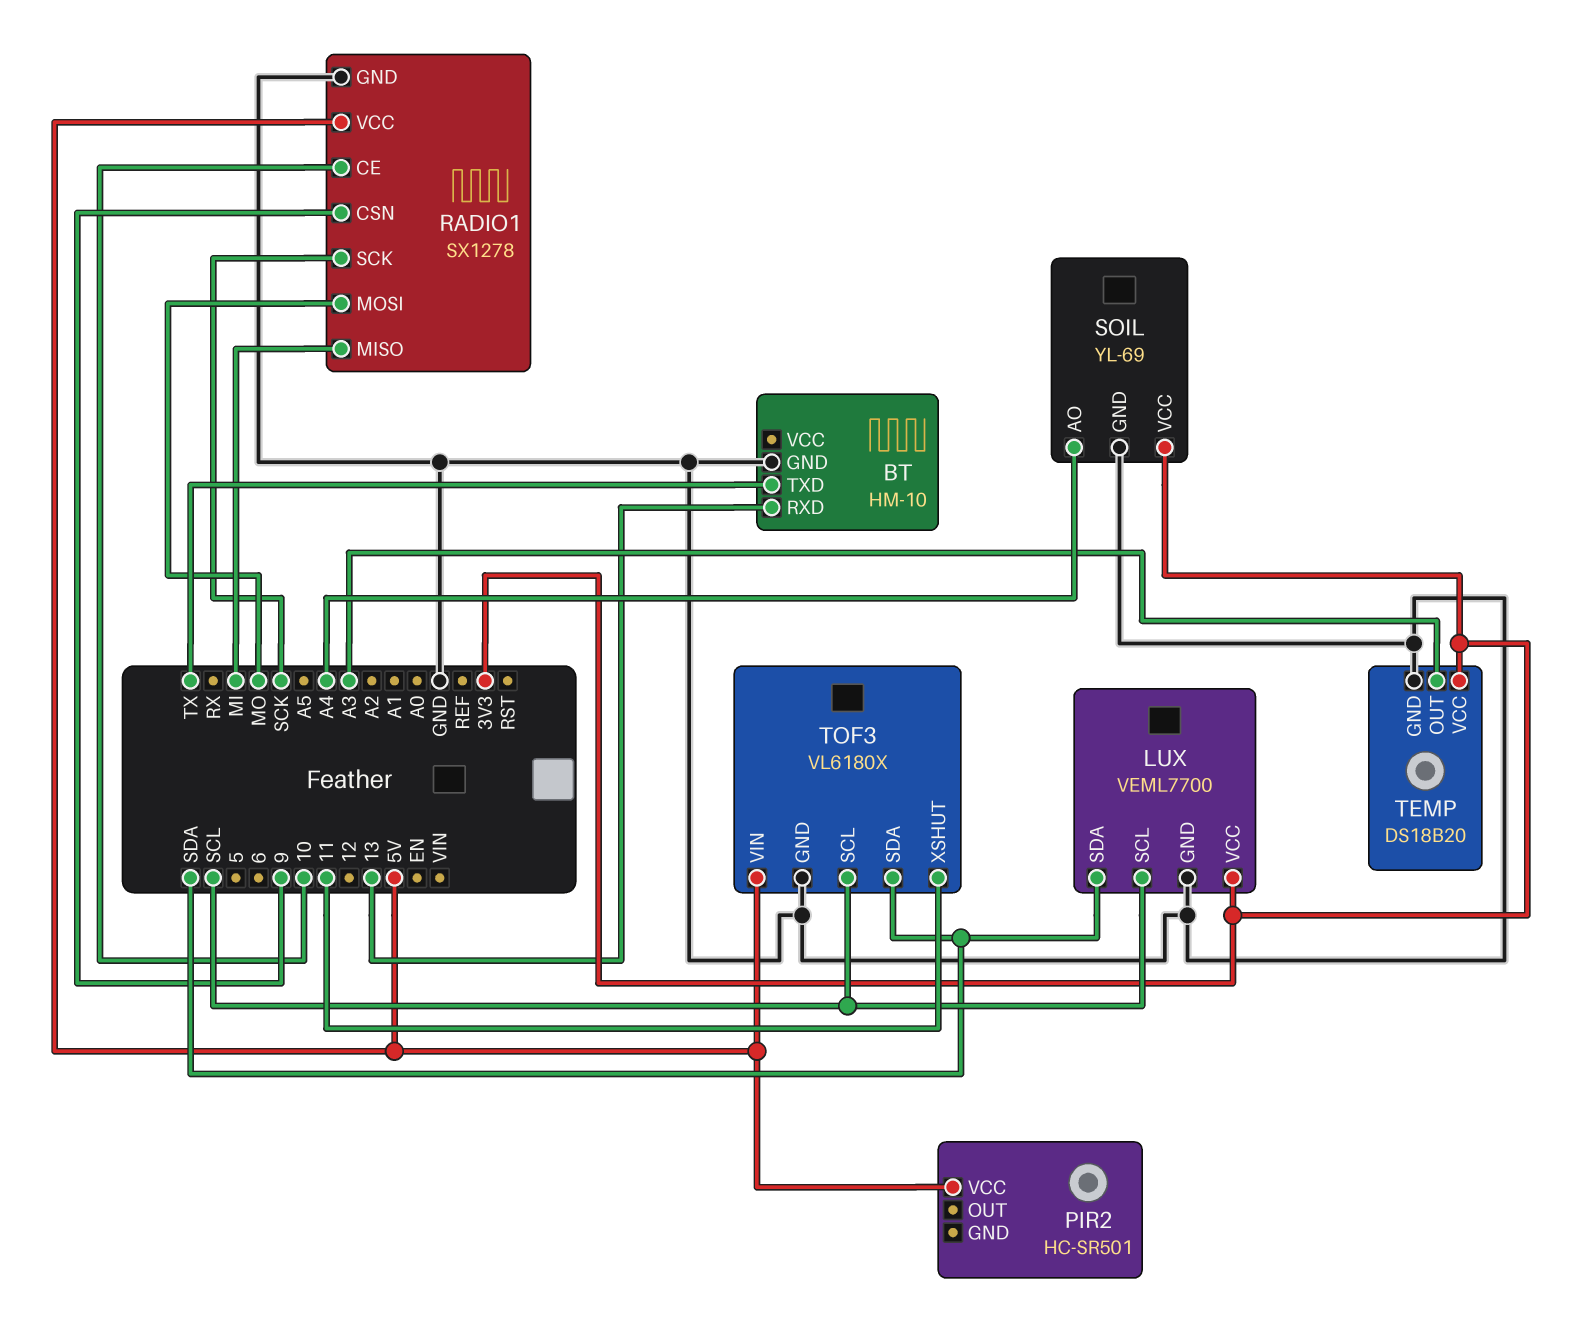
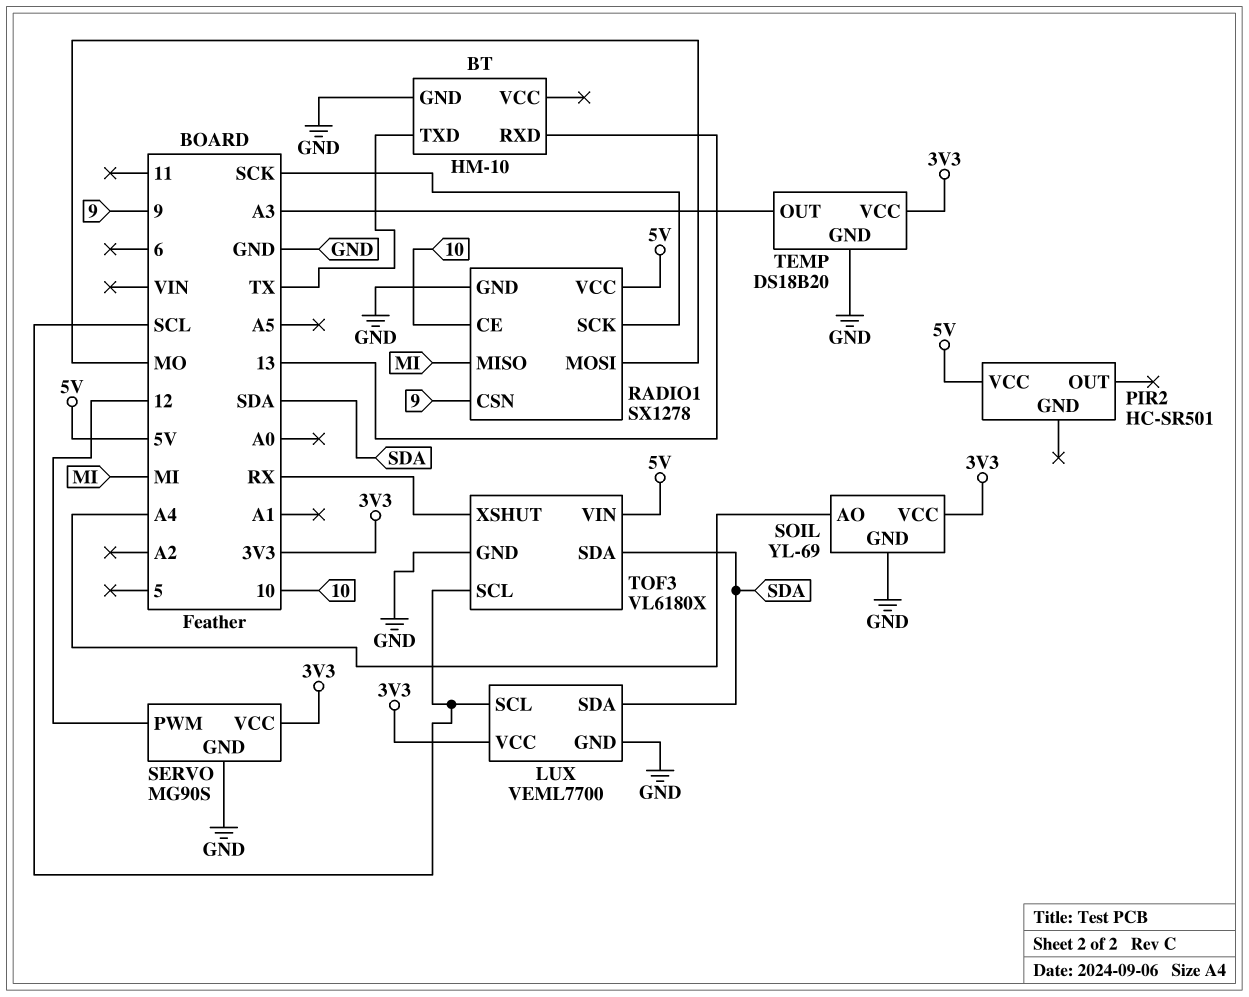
SERVO: none -> MG90S
SERVO pin GND: none -> GND
SERVO pin PWM: none -> 12
SERVO pin VCC: none -> 3V3
TOF3 pin XSHUT: 11 -> RX

